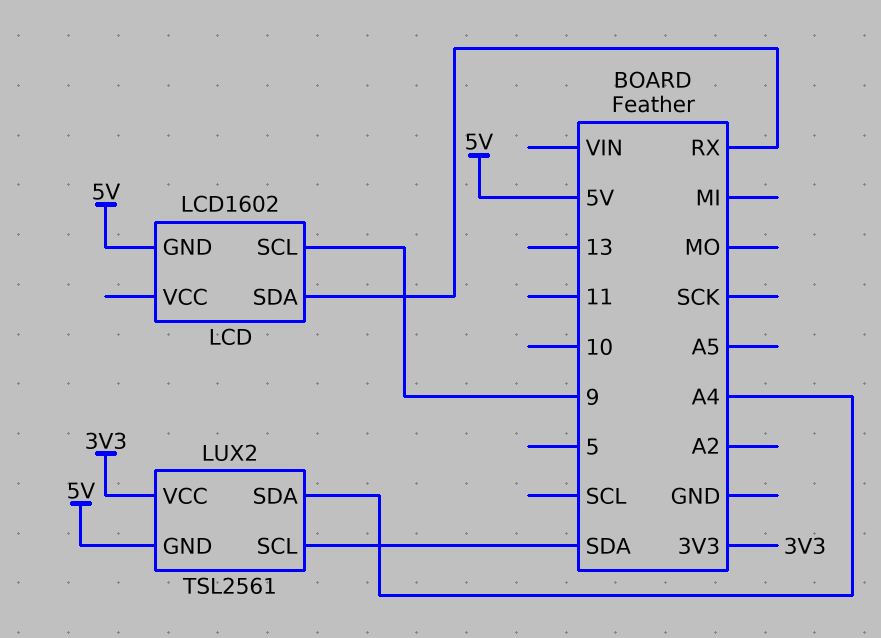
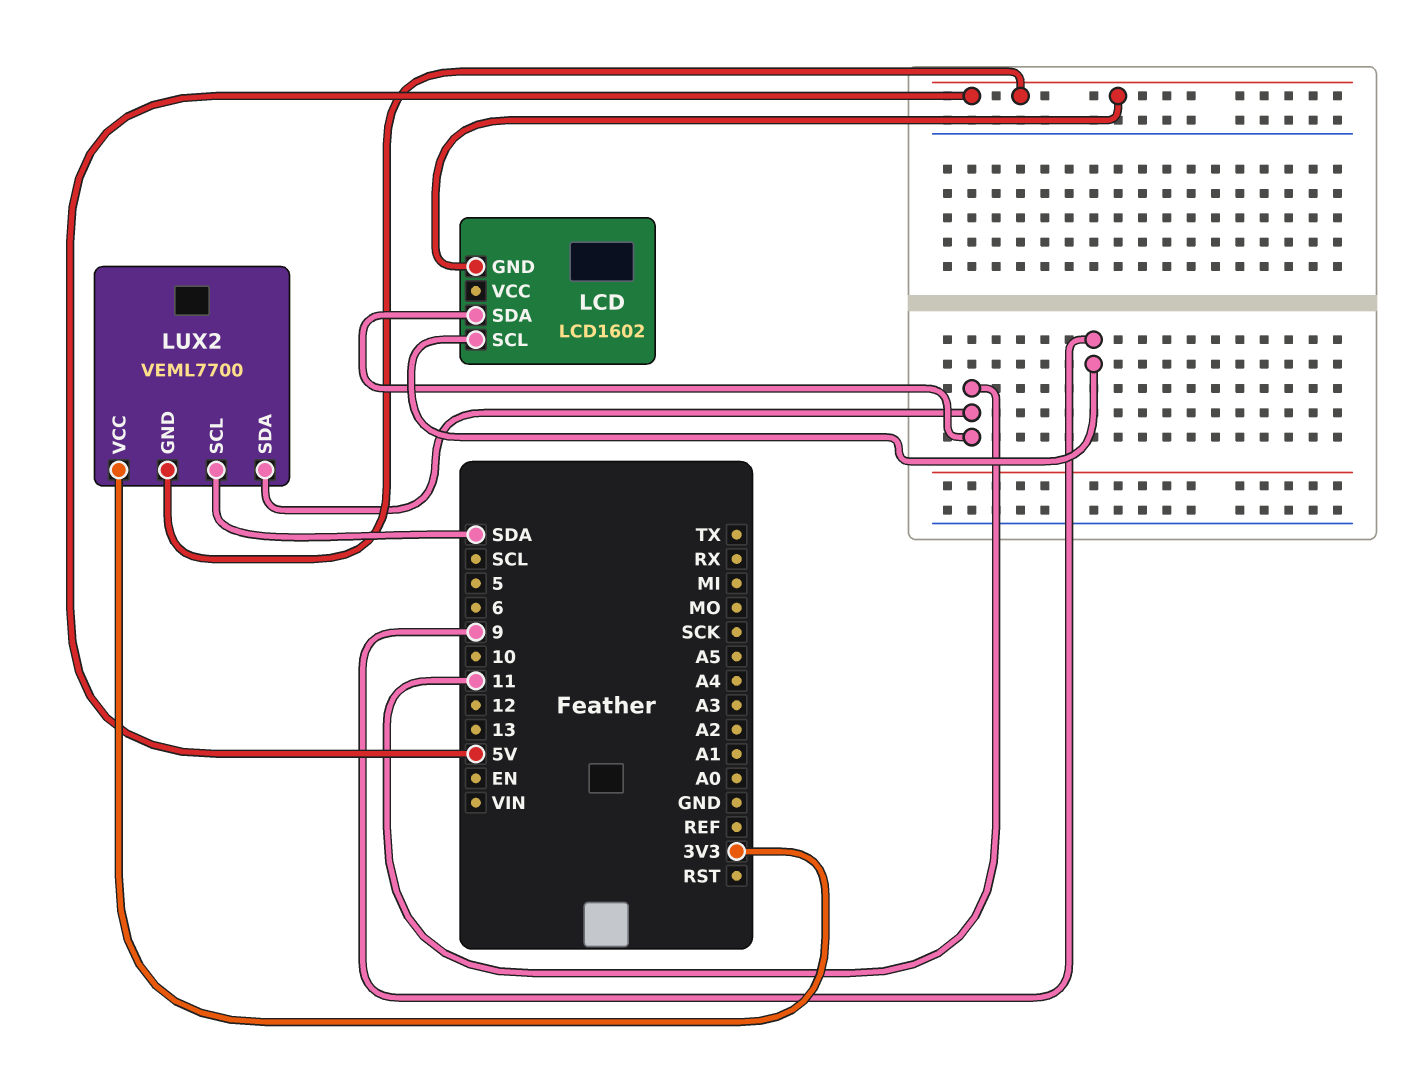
LCD pin SDA: RX -> 11
LUX2: TSL2561 -> VEML7700
LUX2 pin SDA: A4 -> 11

